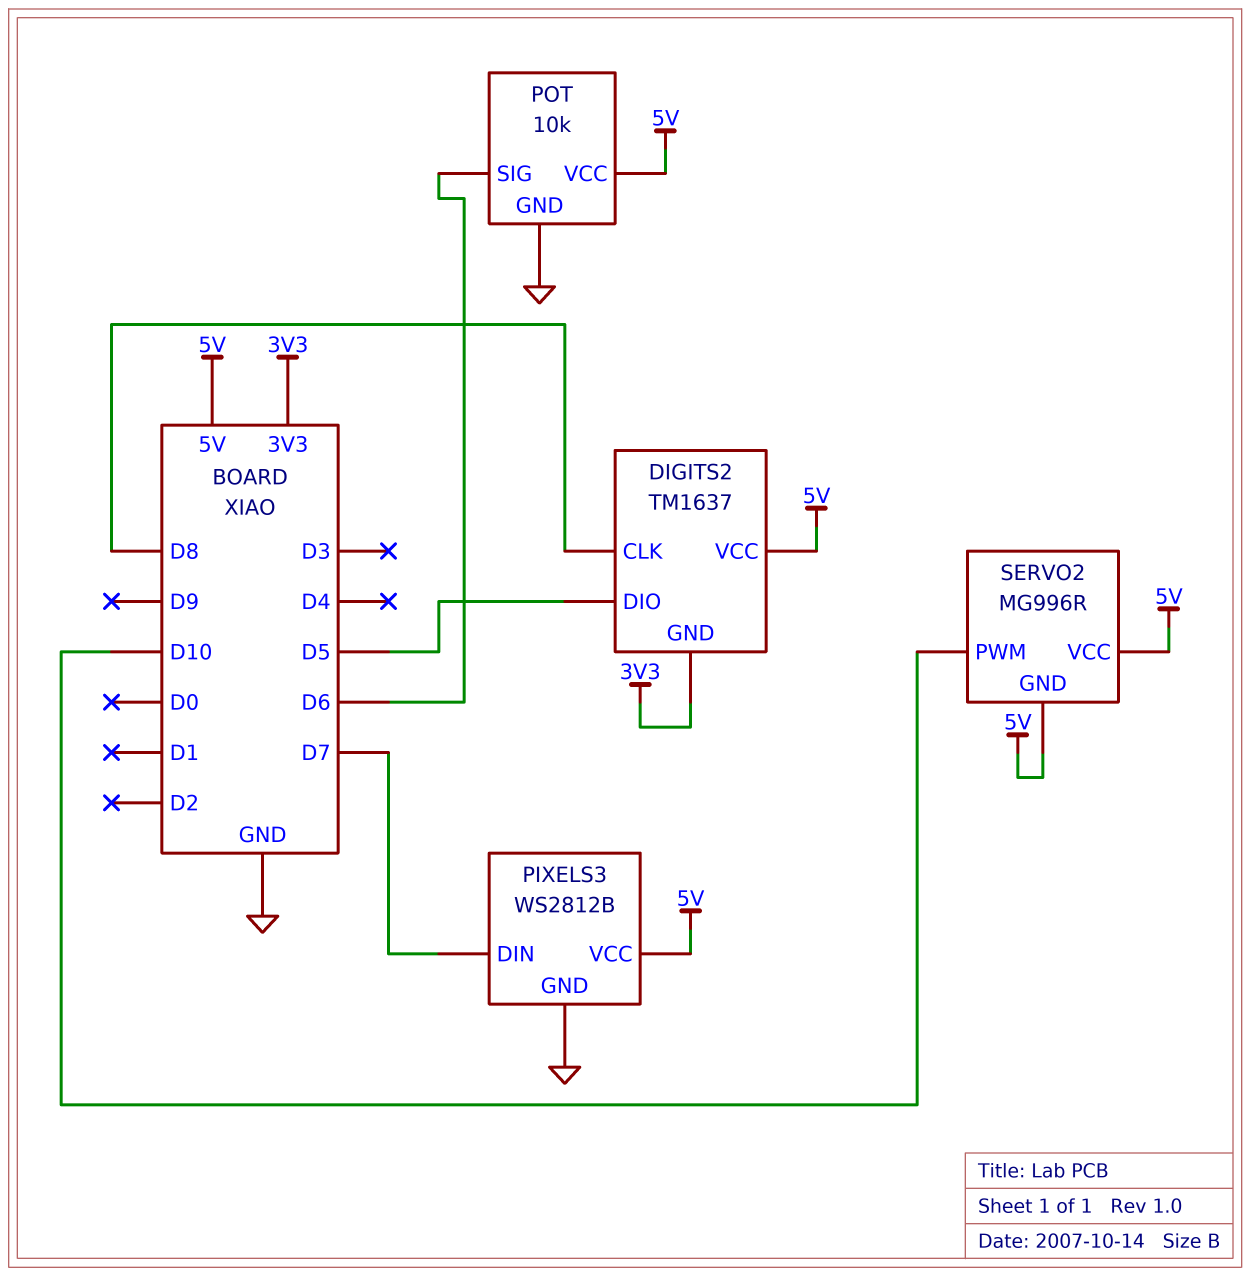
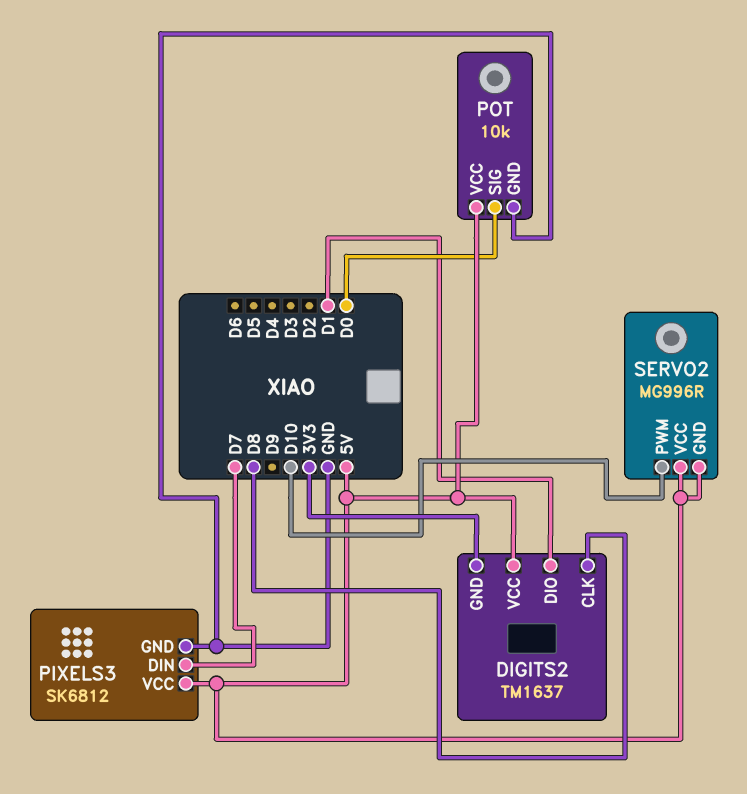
DIGITS2 pin DIO: D5 -> D1
PIXELS3: WS2812B -> SK6812
POT pin SIG: D6 -> D0

